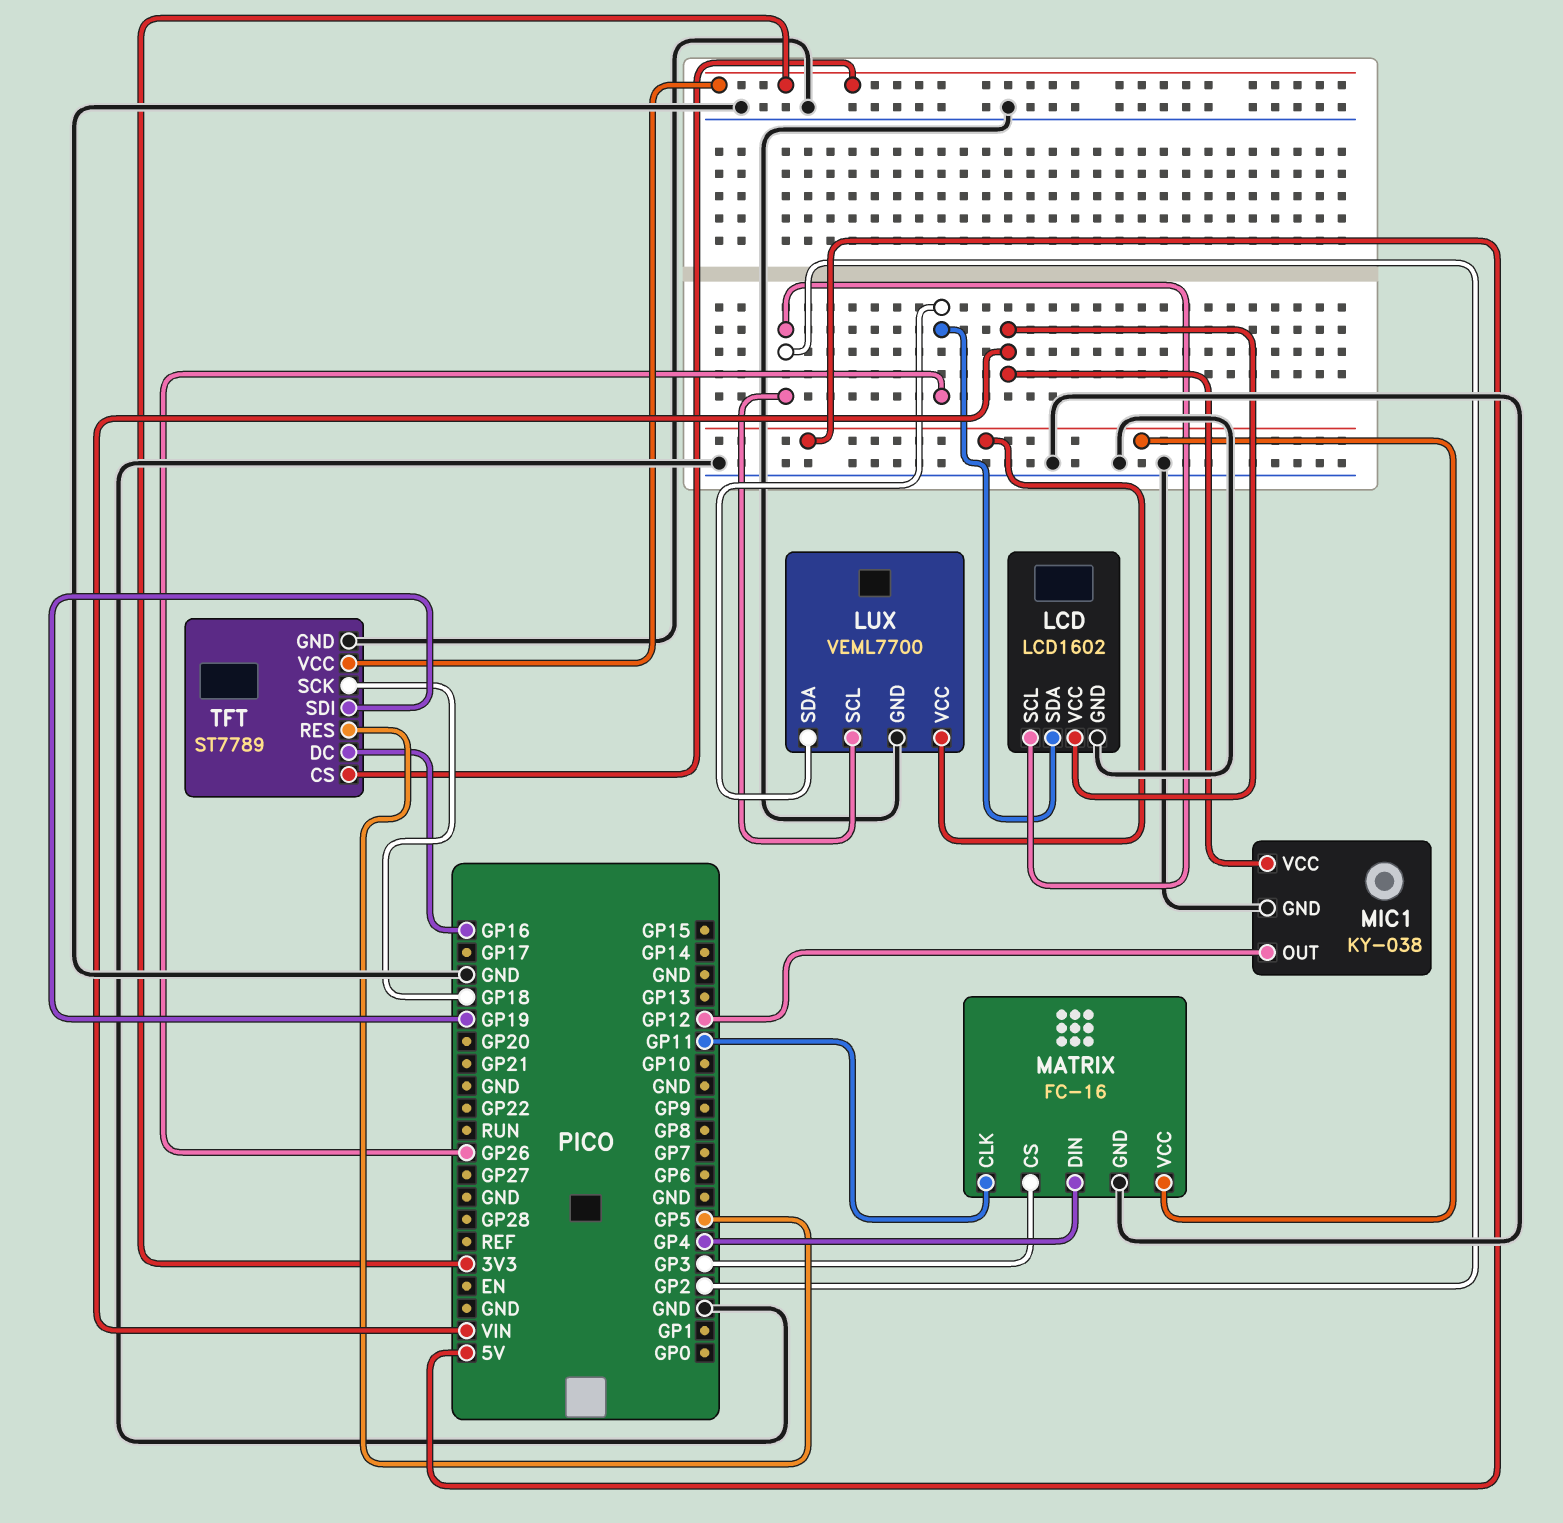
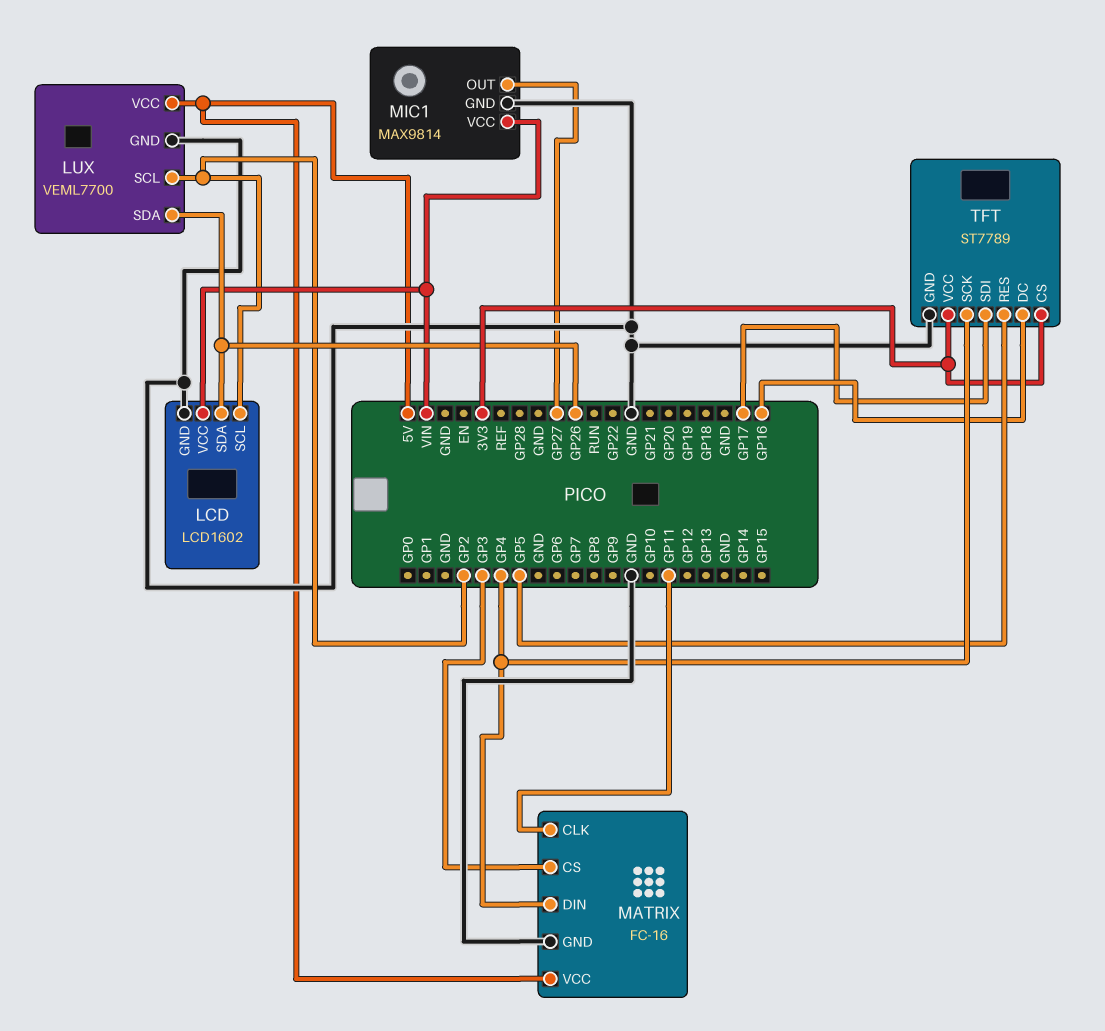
MIC1: KY-038 -> MAX9814
MIC1 pin OUT: GP12 -> GP27
TFT pin SCK: GP18 -> GP4
TFT pin SDI: GP19 -> GP17

